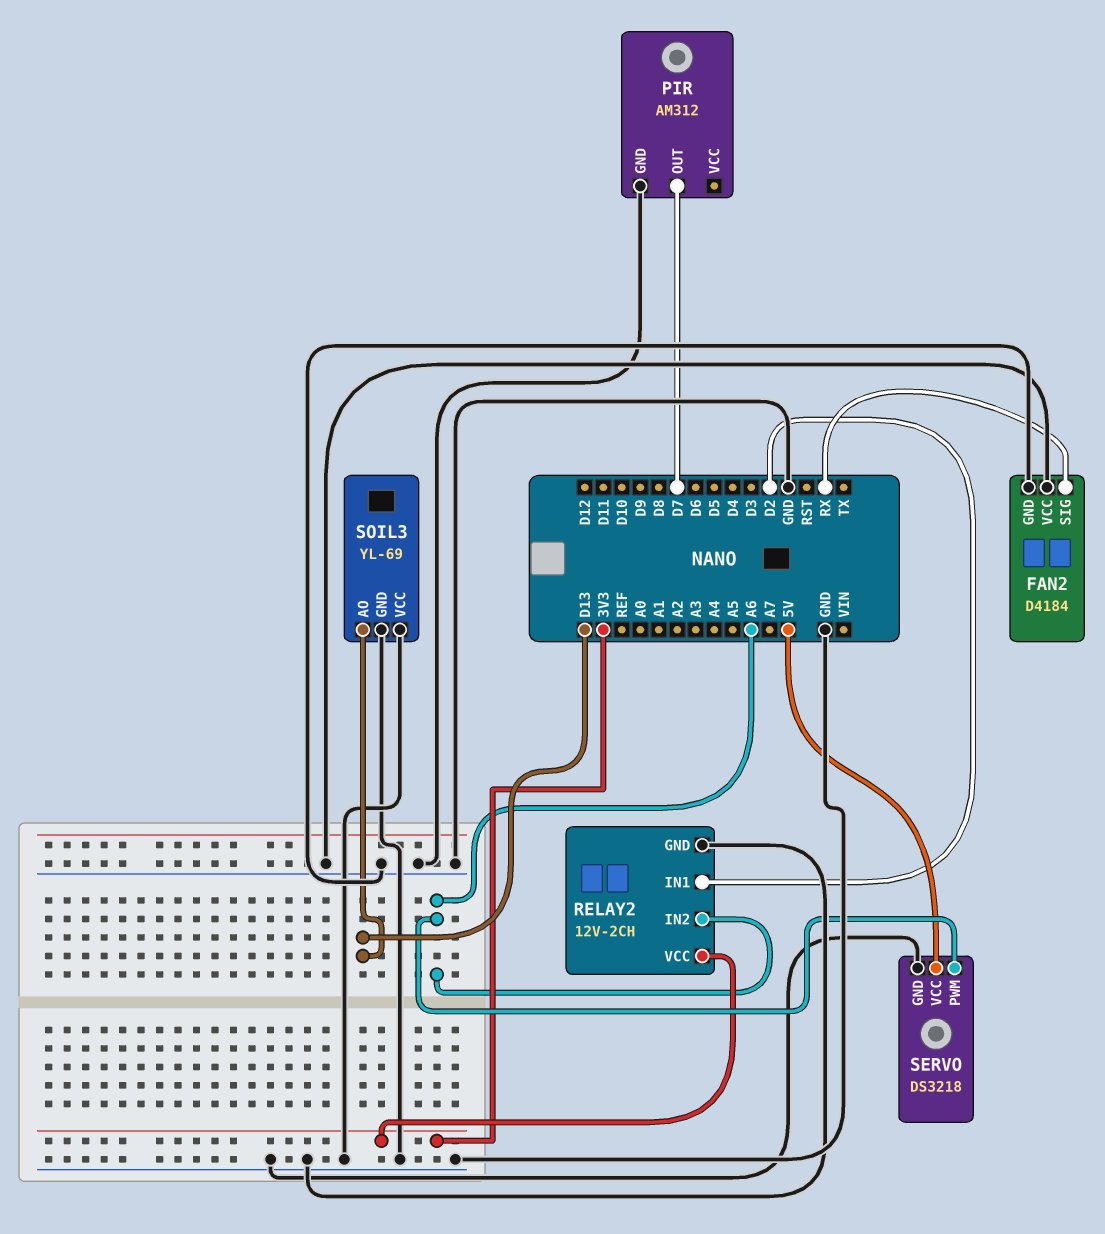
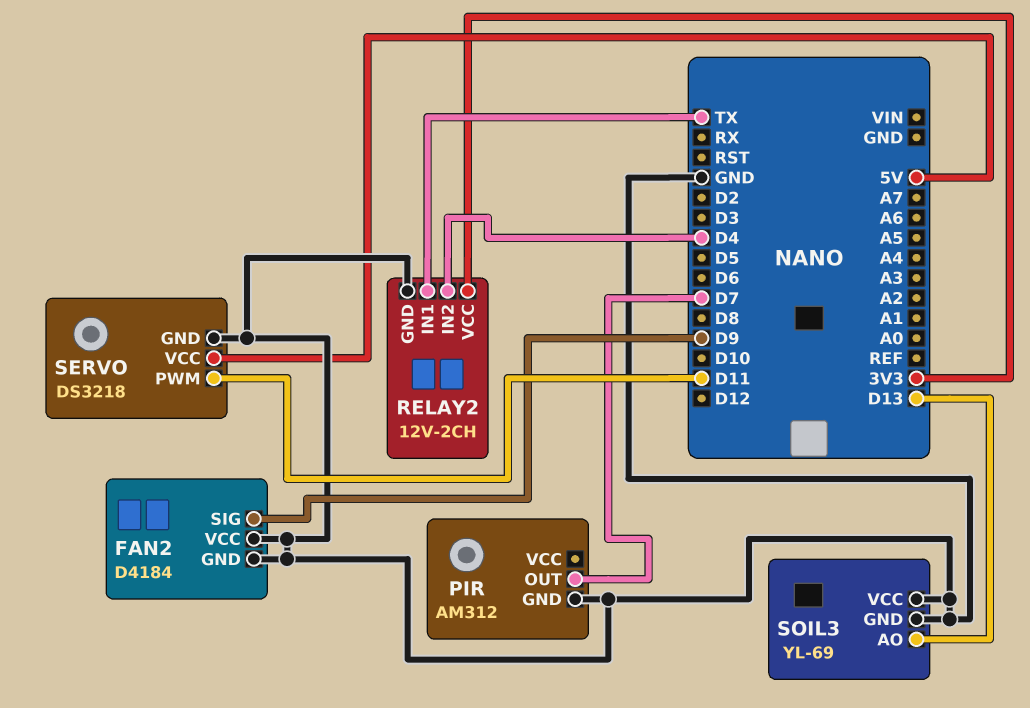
FAN2 pin SIG: RX -> D9
RELAY2 pin IN1: D2 -> TX
RELAY2 pin IN2: A6 -> D4
SERVO pin PWM: A6 -> D11

